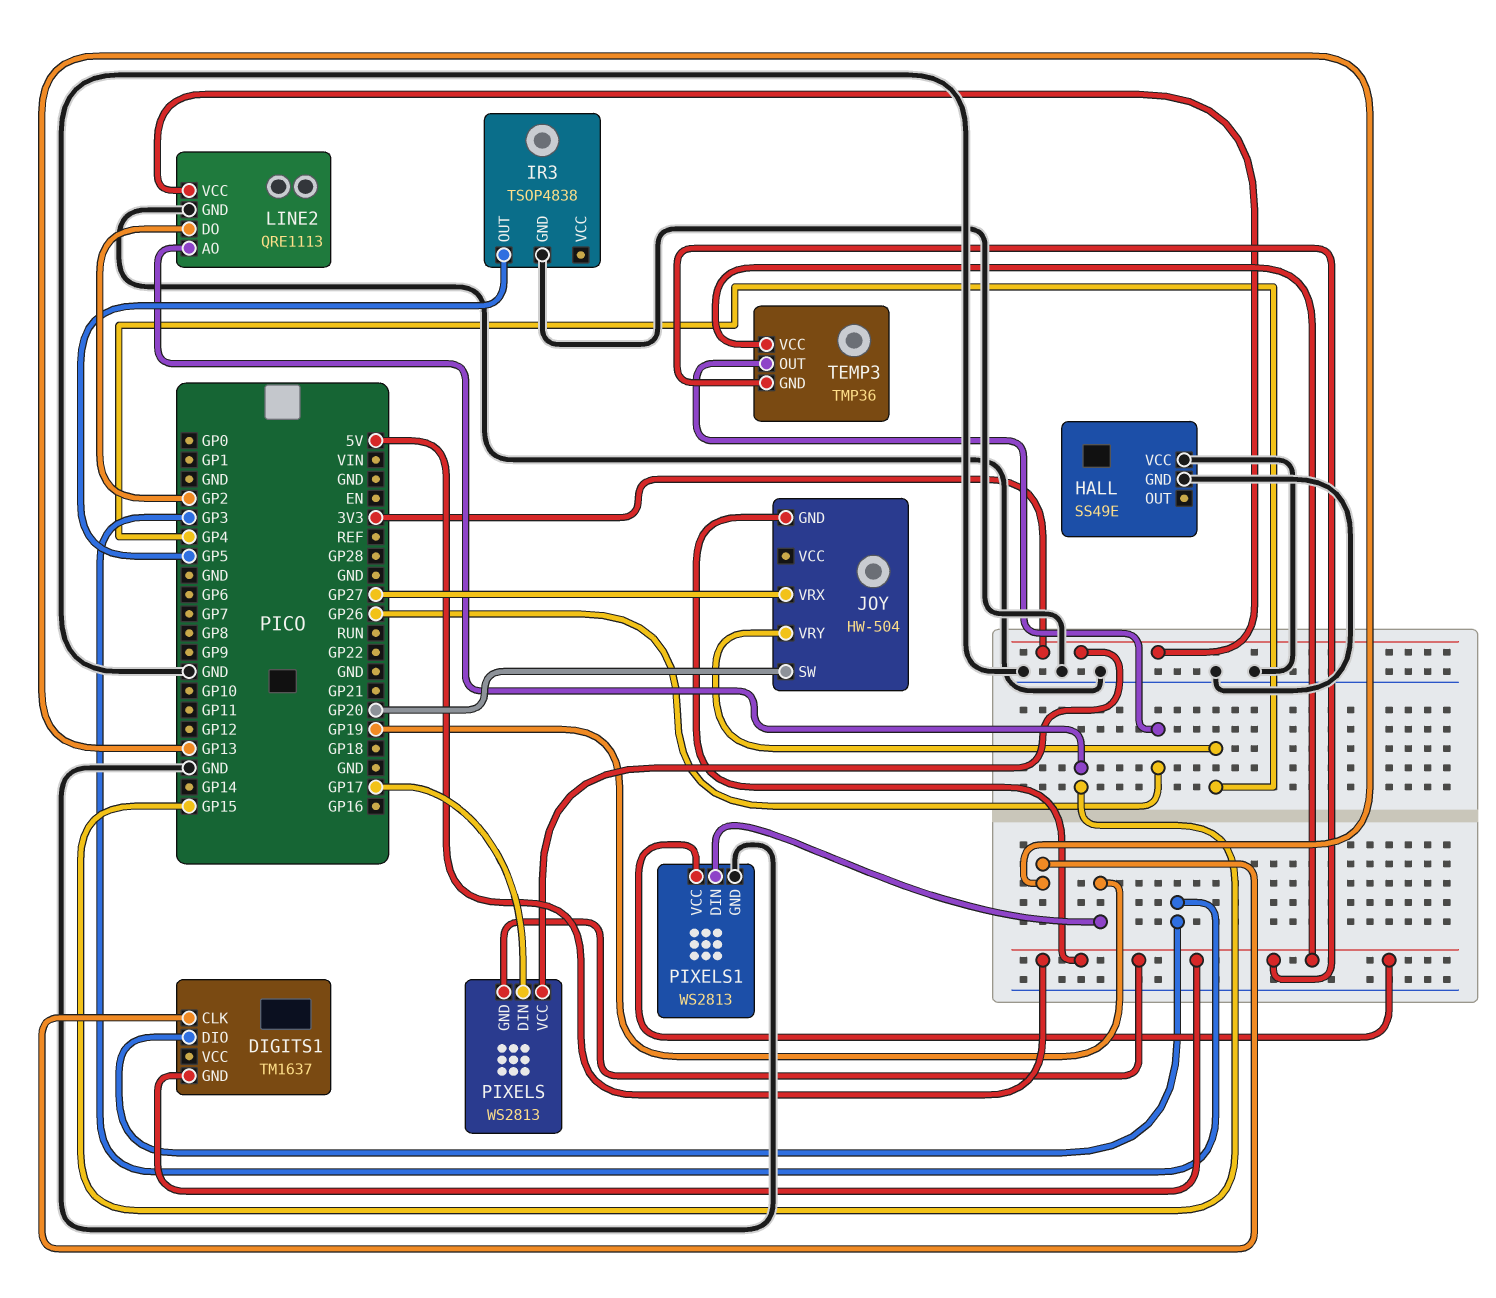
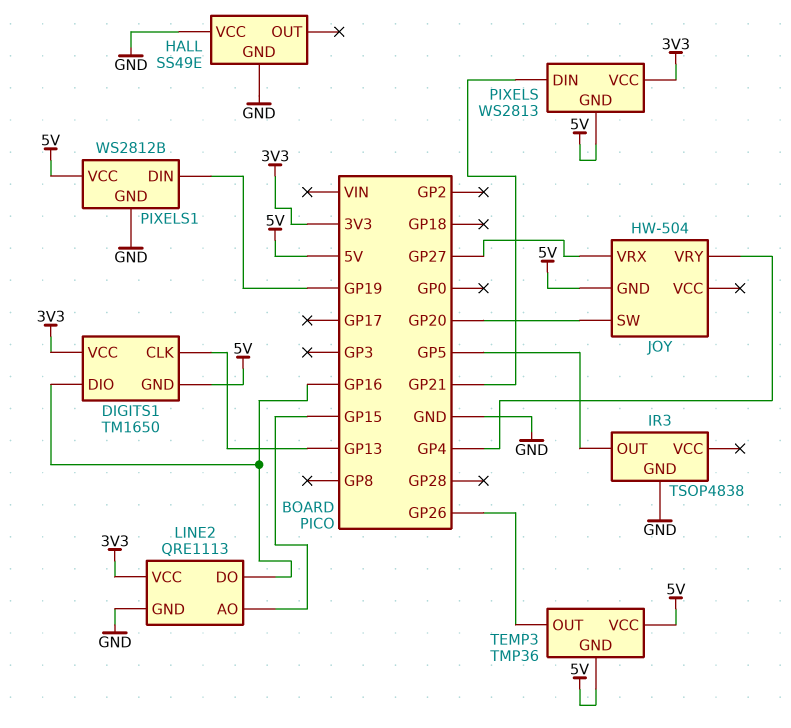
DIGITS1: TM1637 -> TM1650
DIGITS1 pin DIO: GP3 -> GP16
DIGITS1 pin VCC: none -> 3V3
LINE2 pin DO: GP2 -> GP16
PIXELS pin DIN: GP17 -> GP21
PIXELS1: WS2813 -> WS2812B

